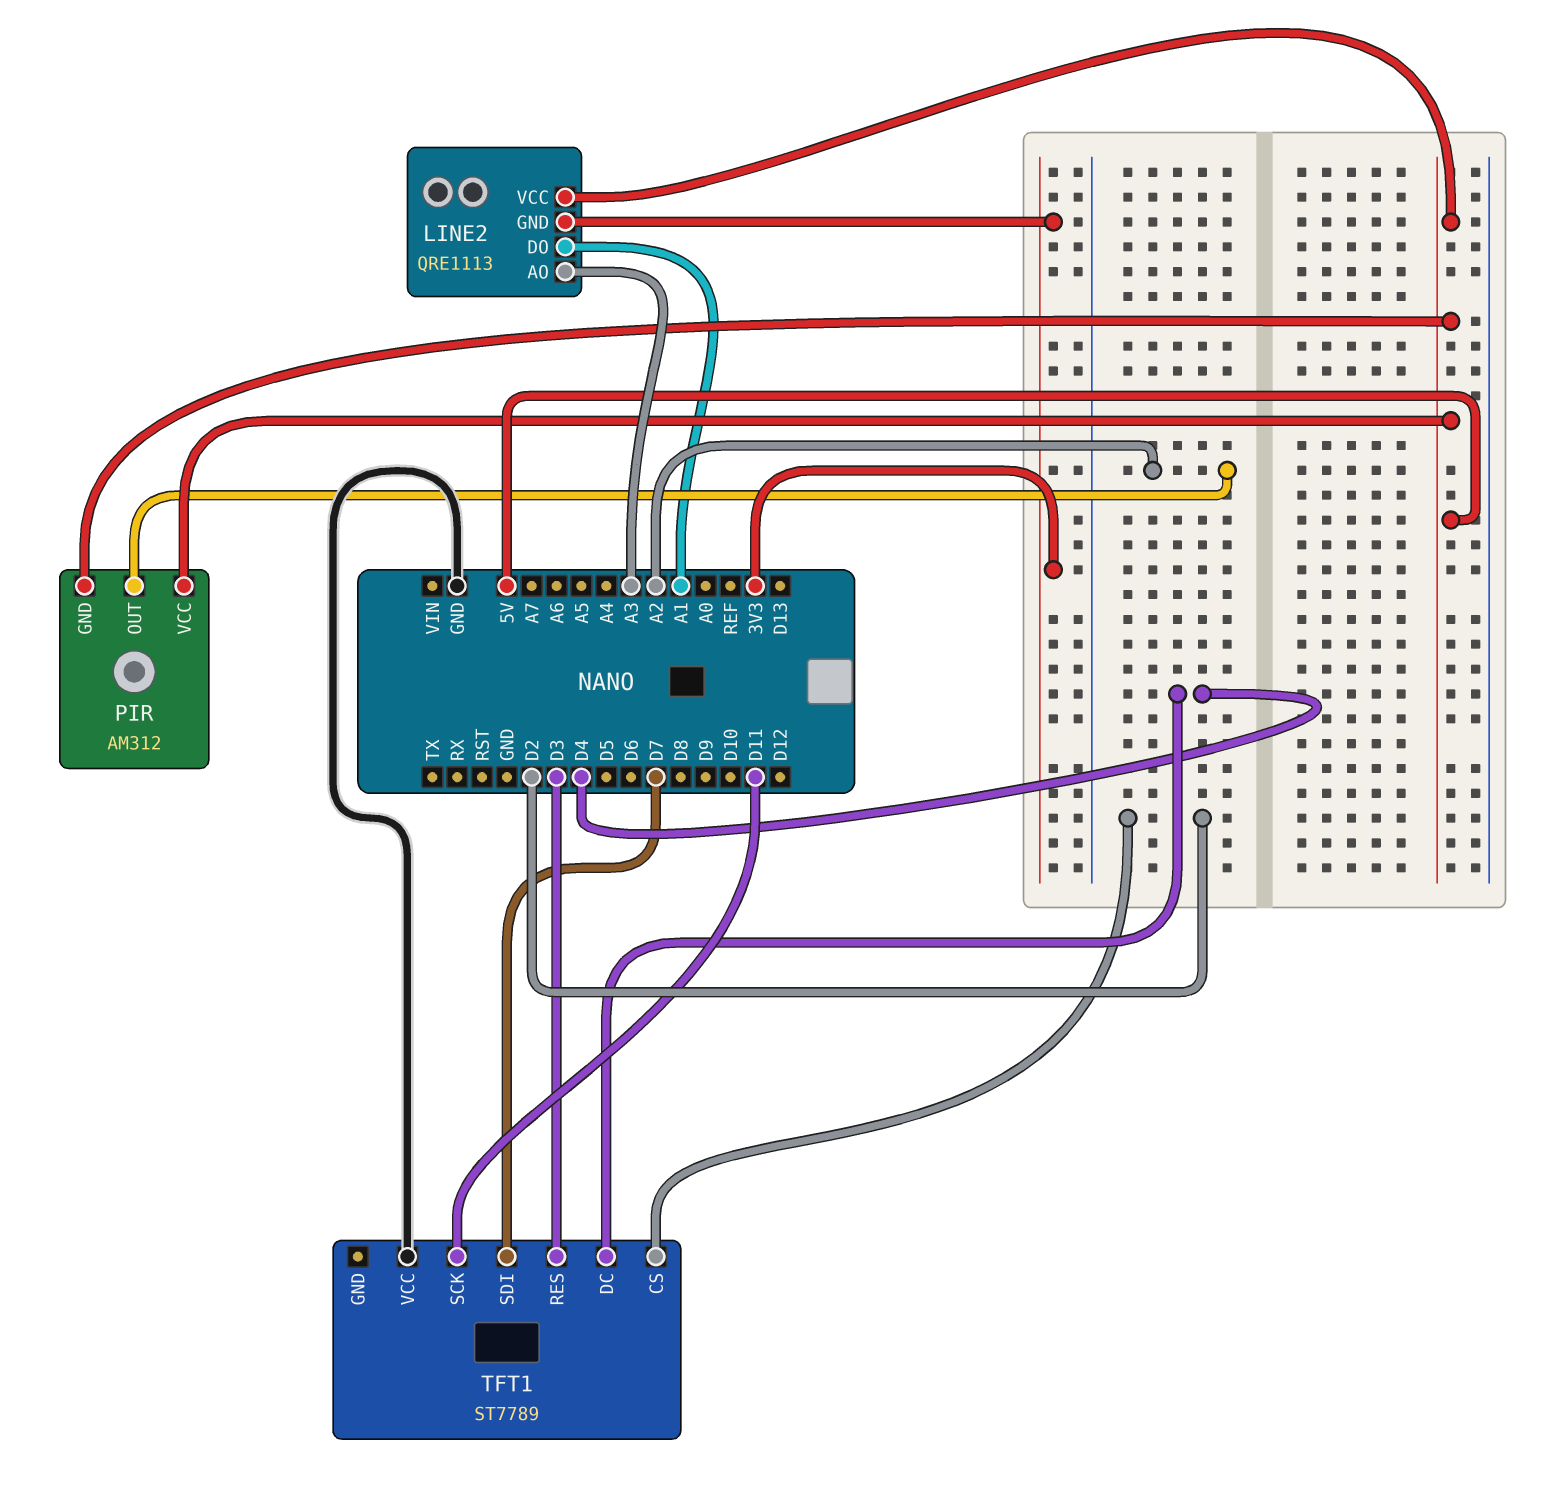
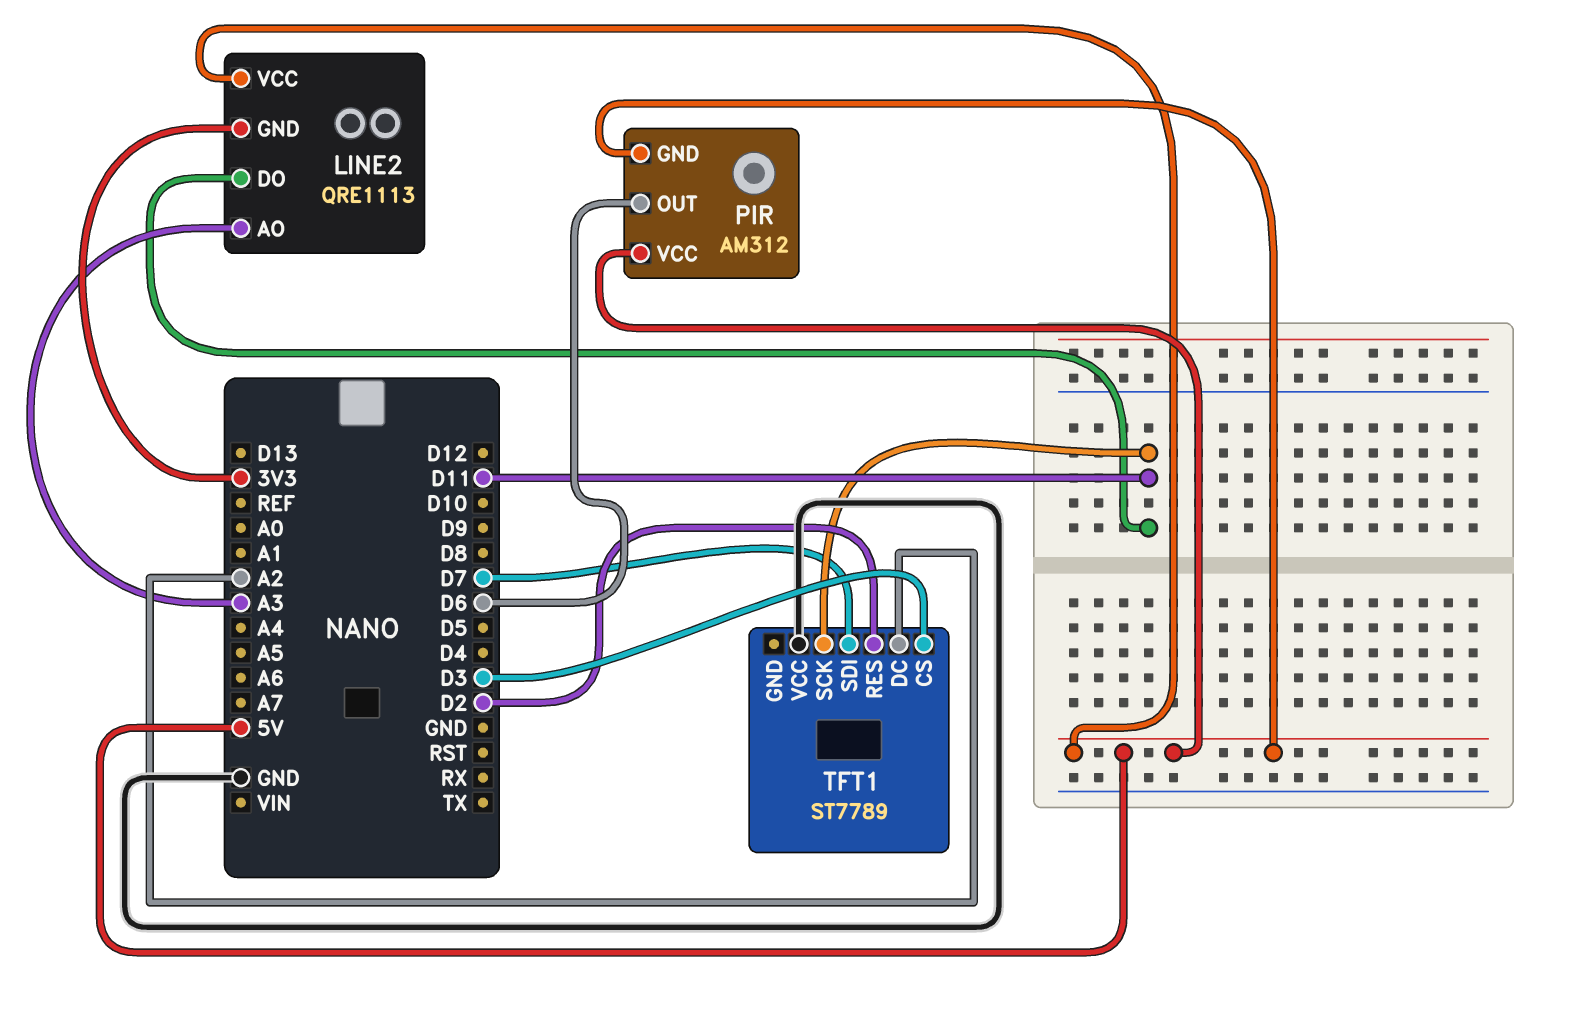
LINE2 pin DO: A1 -> D11
PIR pin OUT: A2 -> D6
TFT1 pin CS: D2 -> D3
TFT1 pin DC: D4 -> A2
TFT1 pin RES: D3 -> D2

